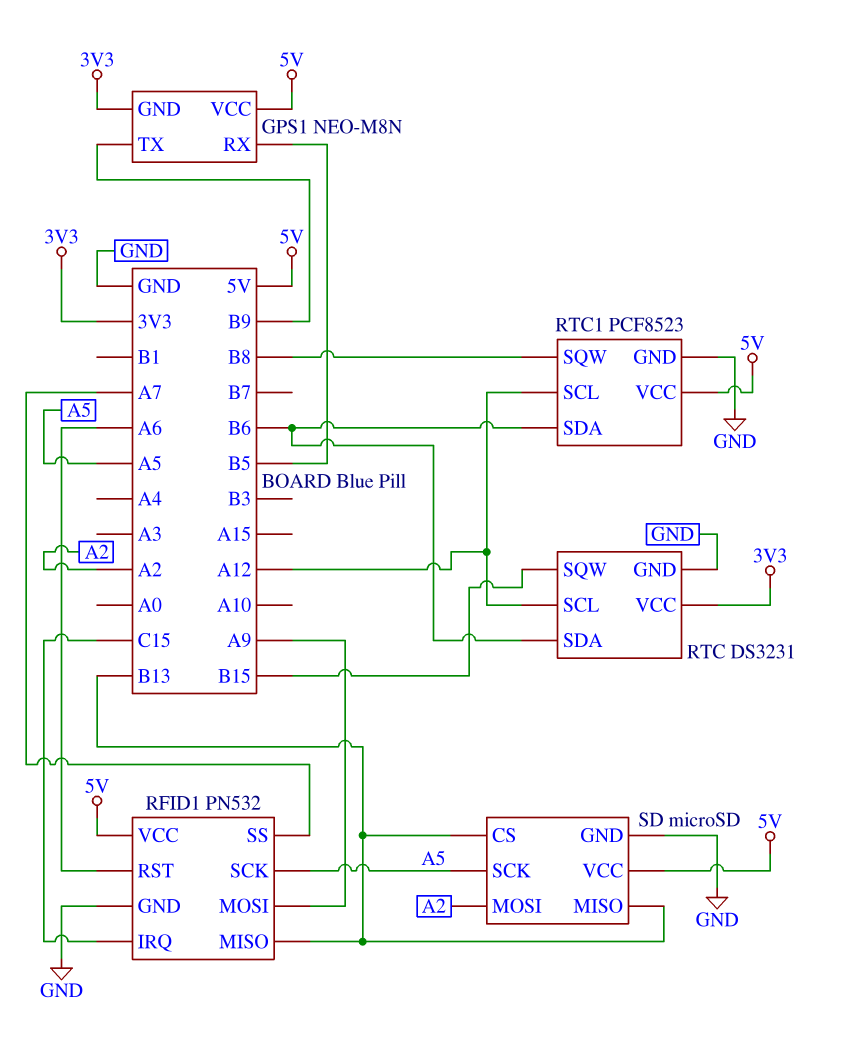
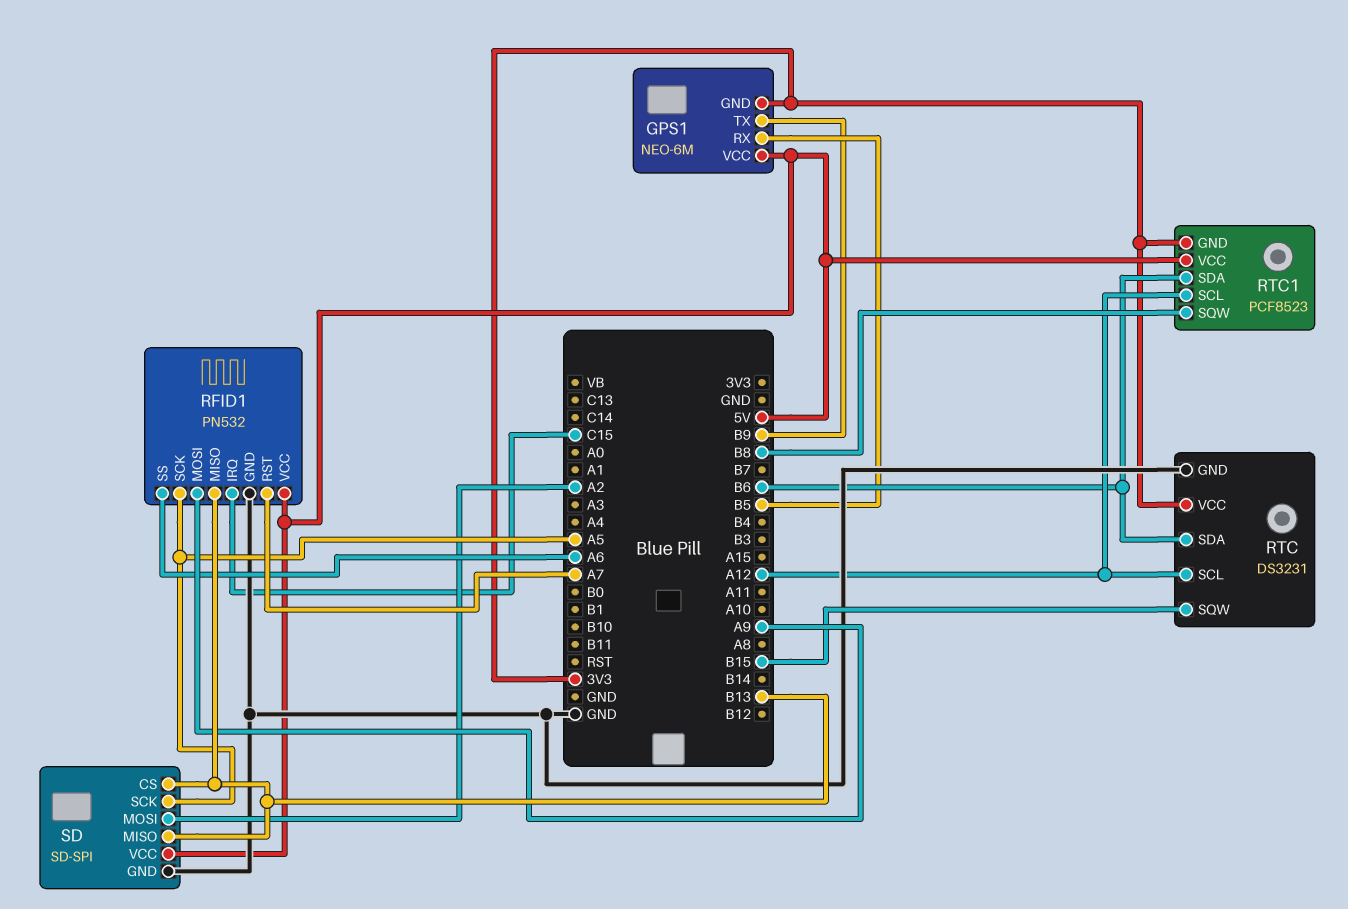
GPS1: NEO-M8N -> NEO-6M
RFID1 pin RST: A6 -> A7
RFID1 pin SS: A7 -> A6
RTC1 pin GND: GND -> 3V3
SD: microSD -> SD-SPI

